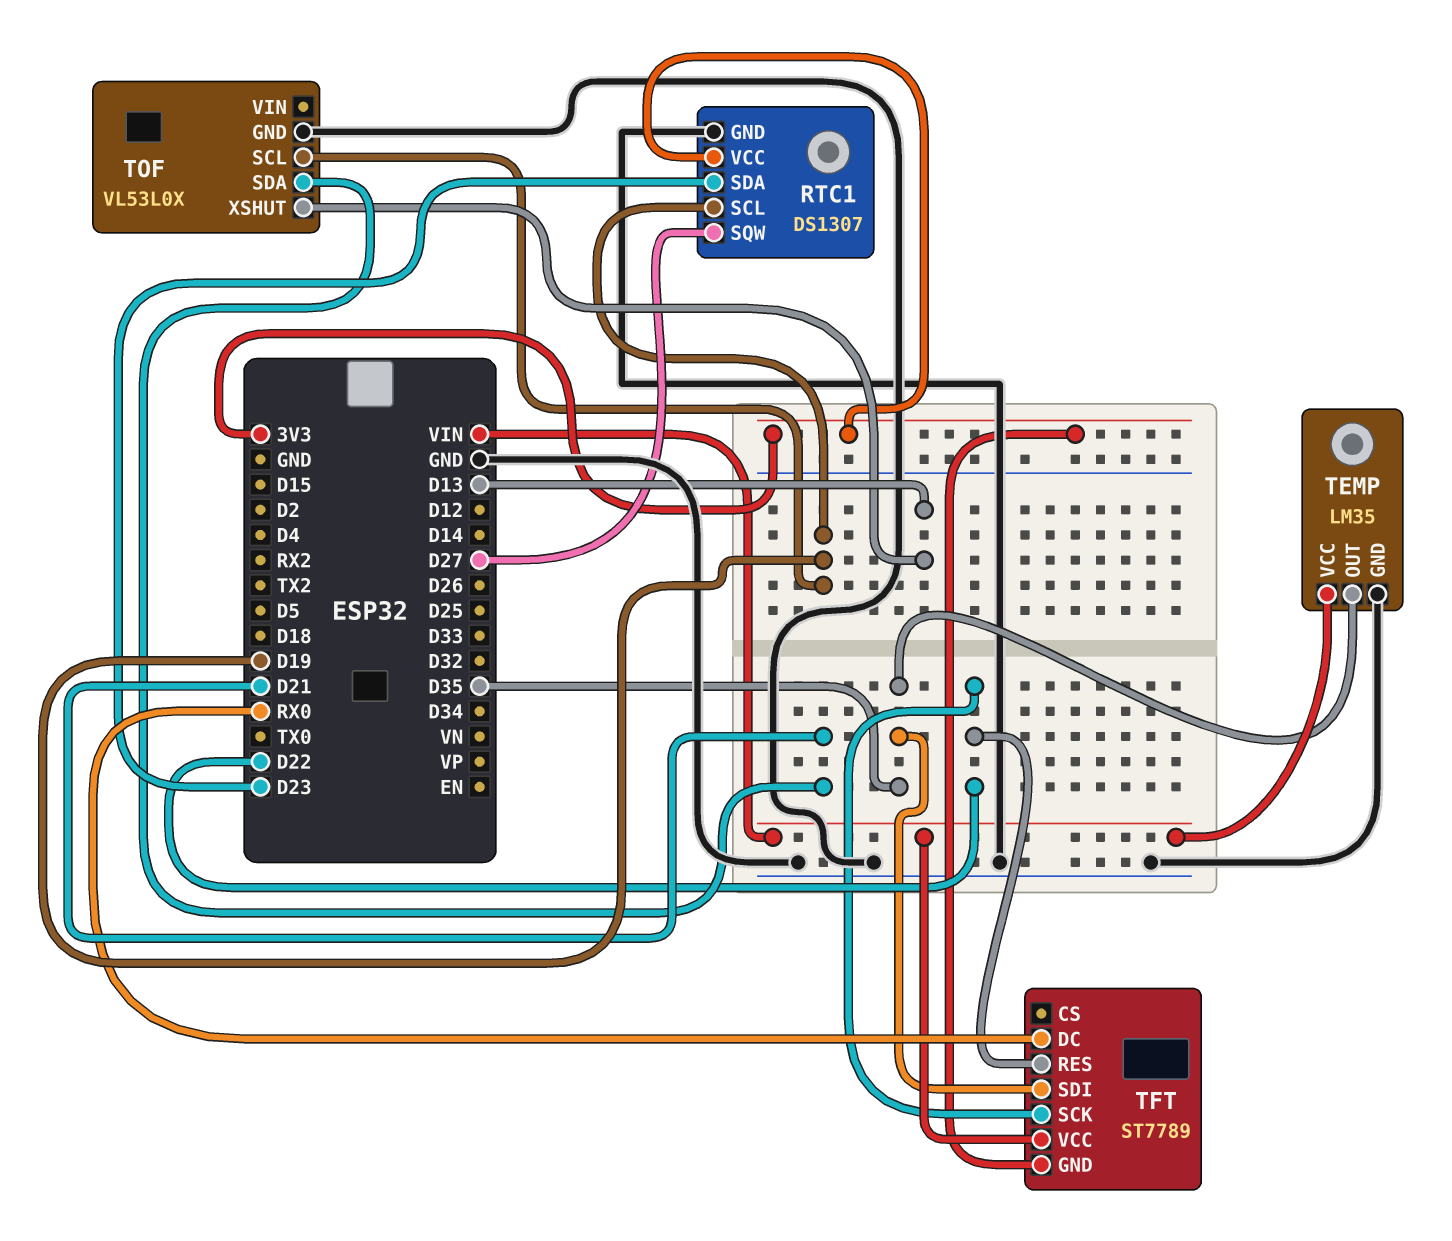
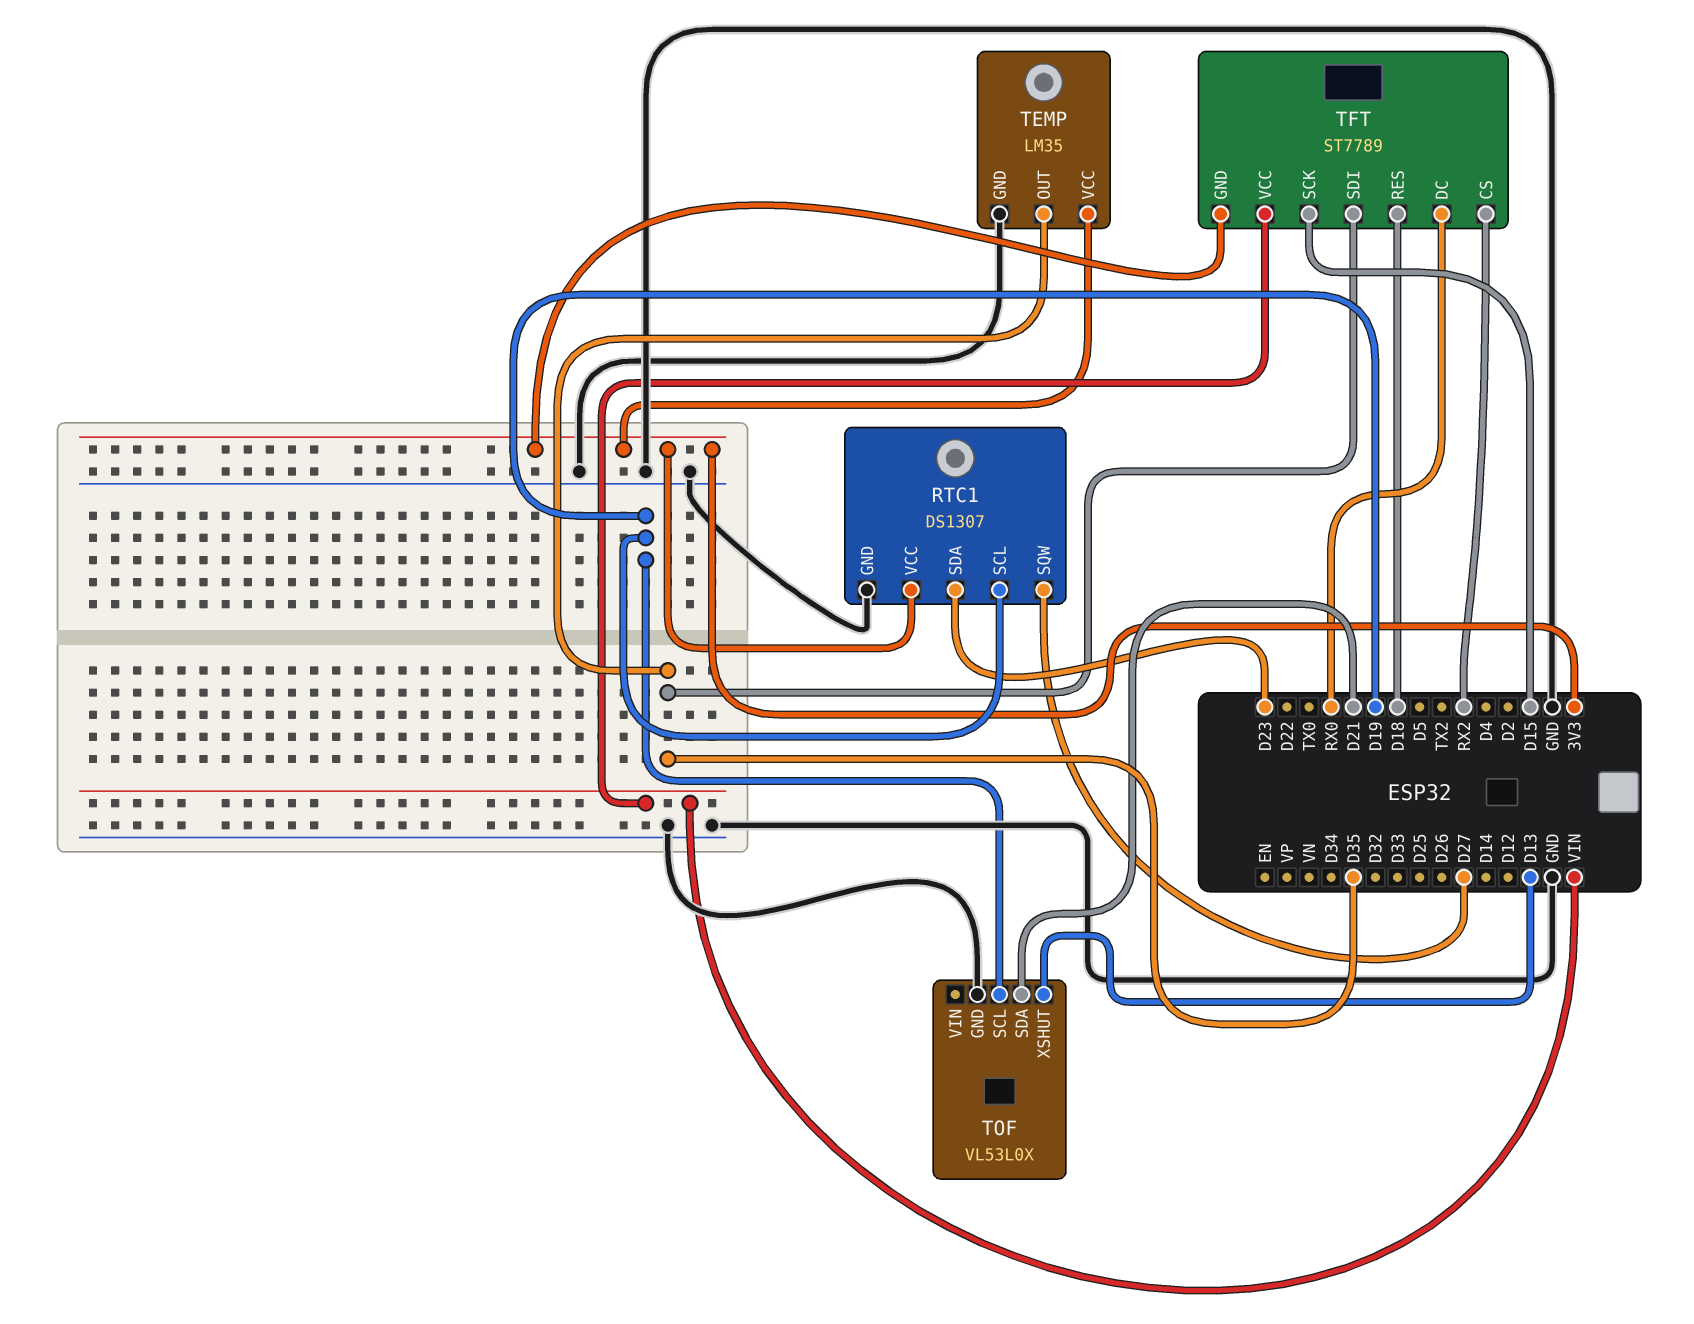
TEMP pin VCC: VIN -> 3V3
TFT pin CS: none -> RX2
TFT pin RES: D22 -> D18
TFT pin SCK: D22 -> D15

